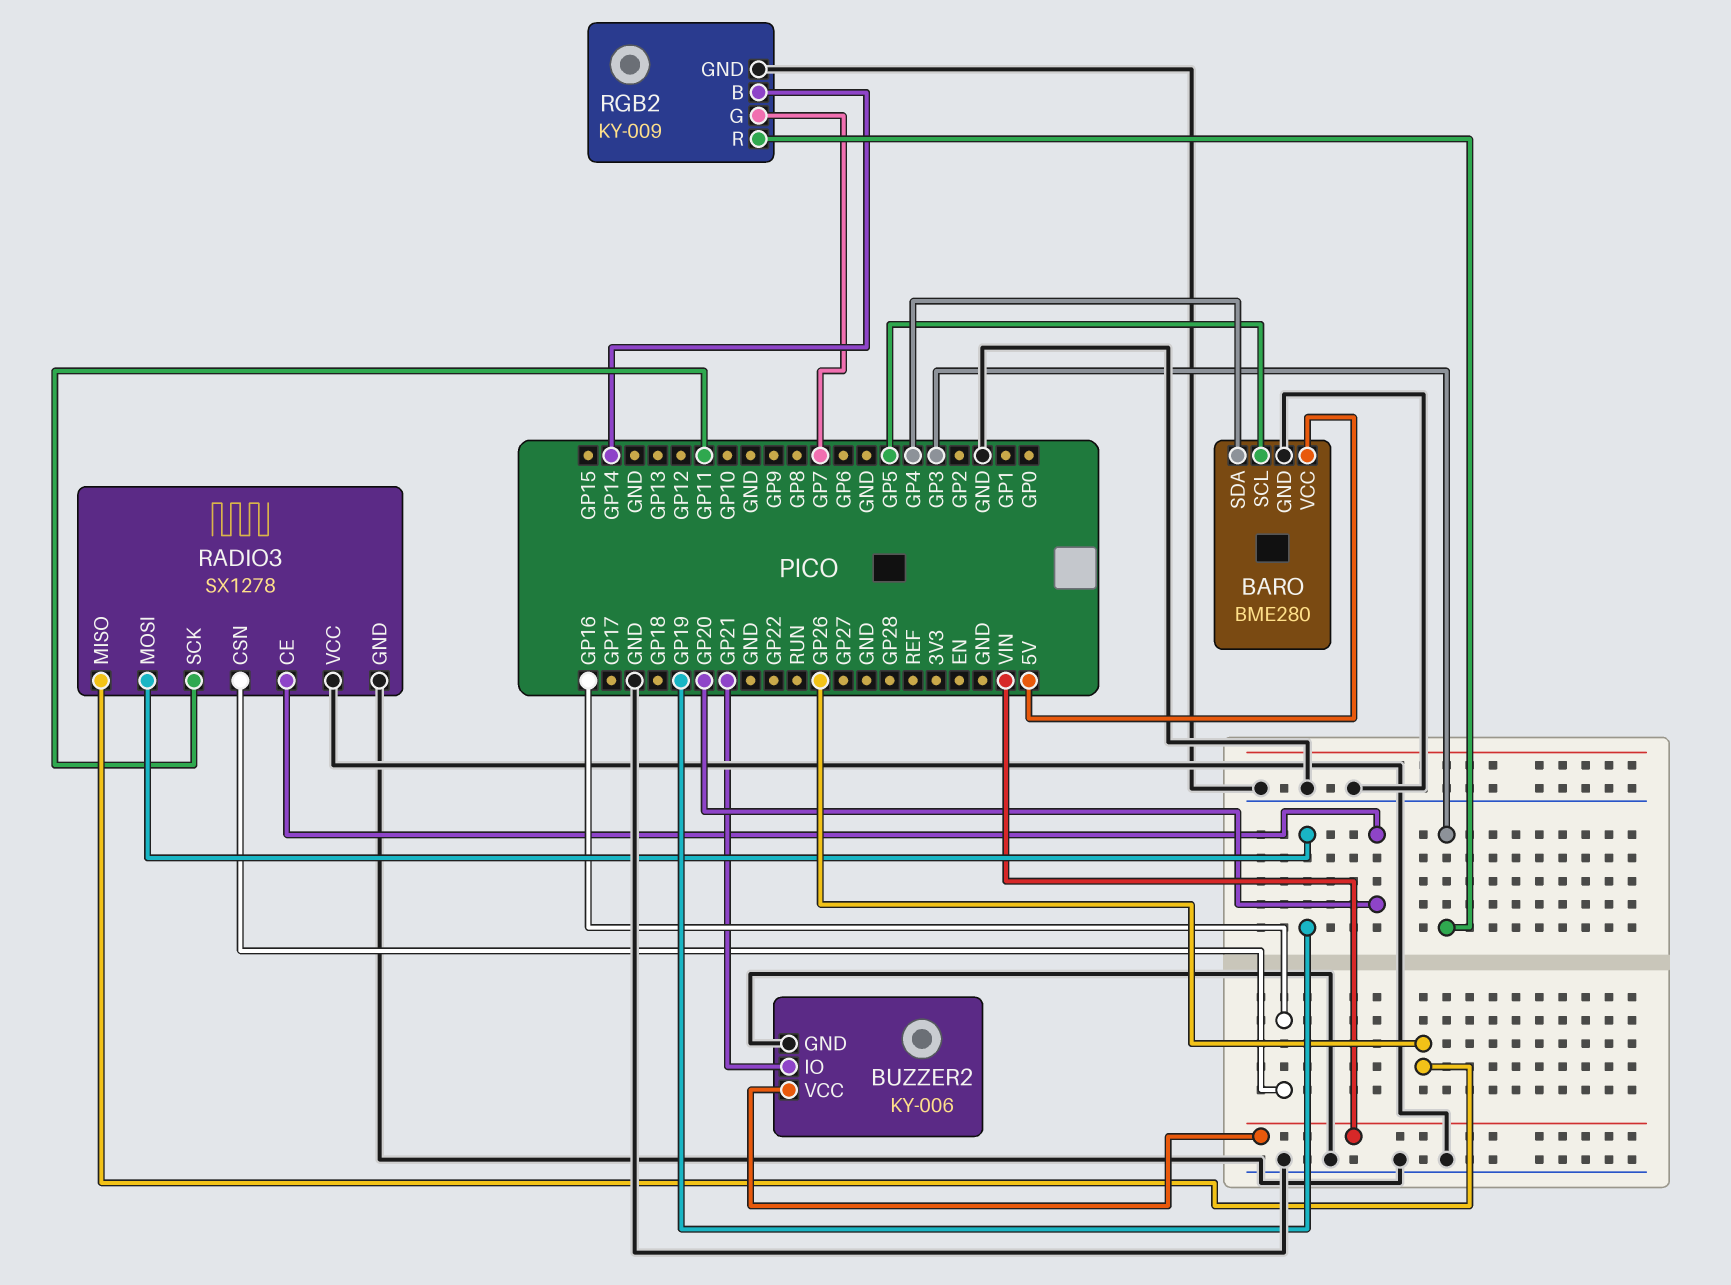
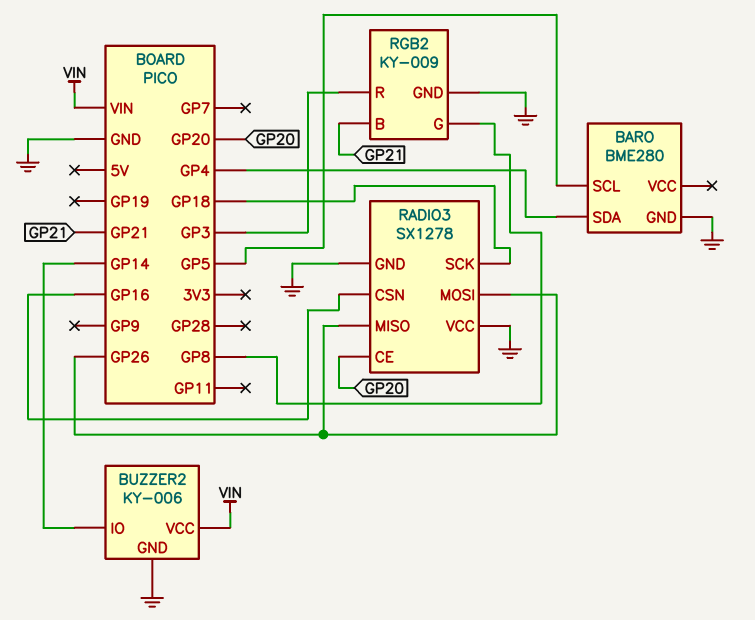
BARO pin VCC: 5V -> none
BUZZER2 pin IO: GP21 -> GP14
RADIO3 pin MOSI: GP19 -> GP26
RADIO3 pin SCK: GP11 -> GP18
RGB2 pin B: GP14 -> GP21
RGB2 pin G: GP7 -> GP8

